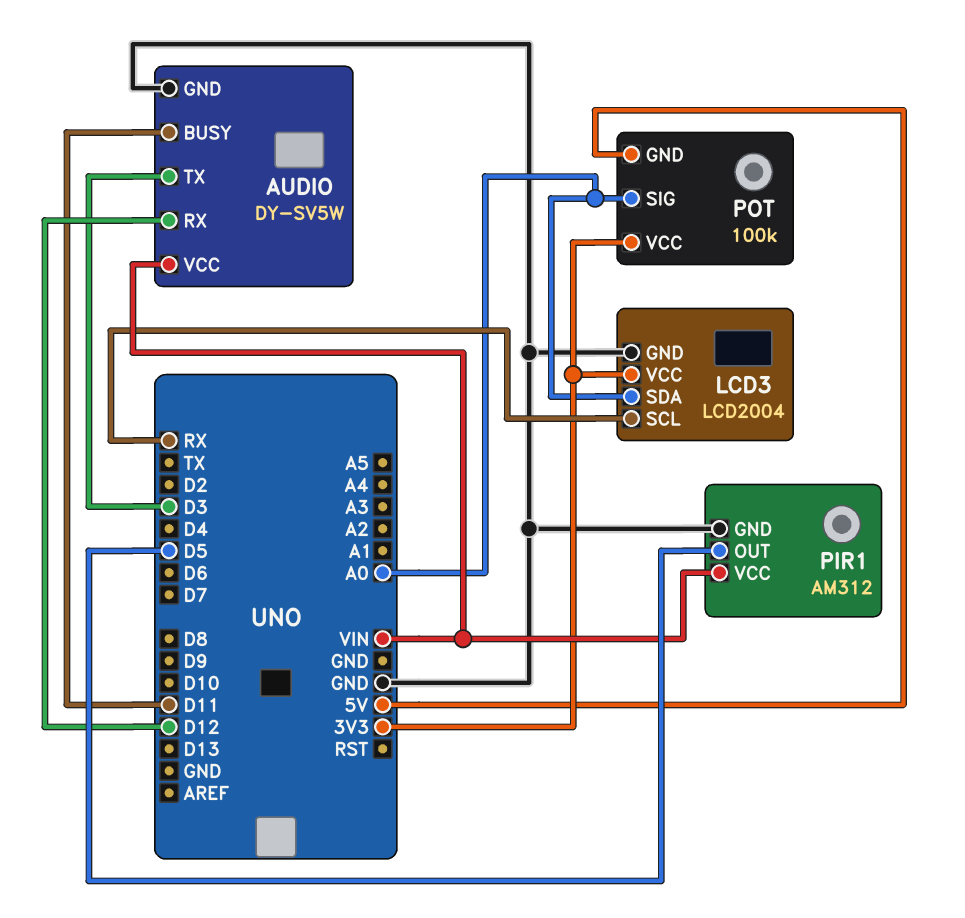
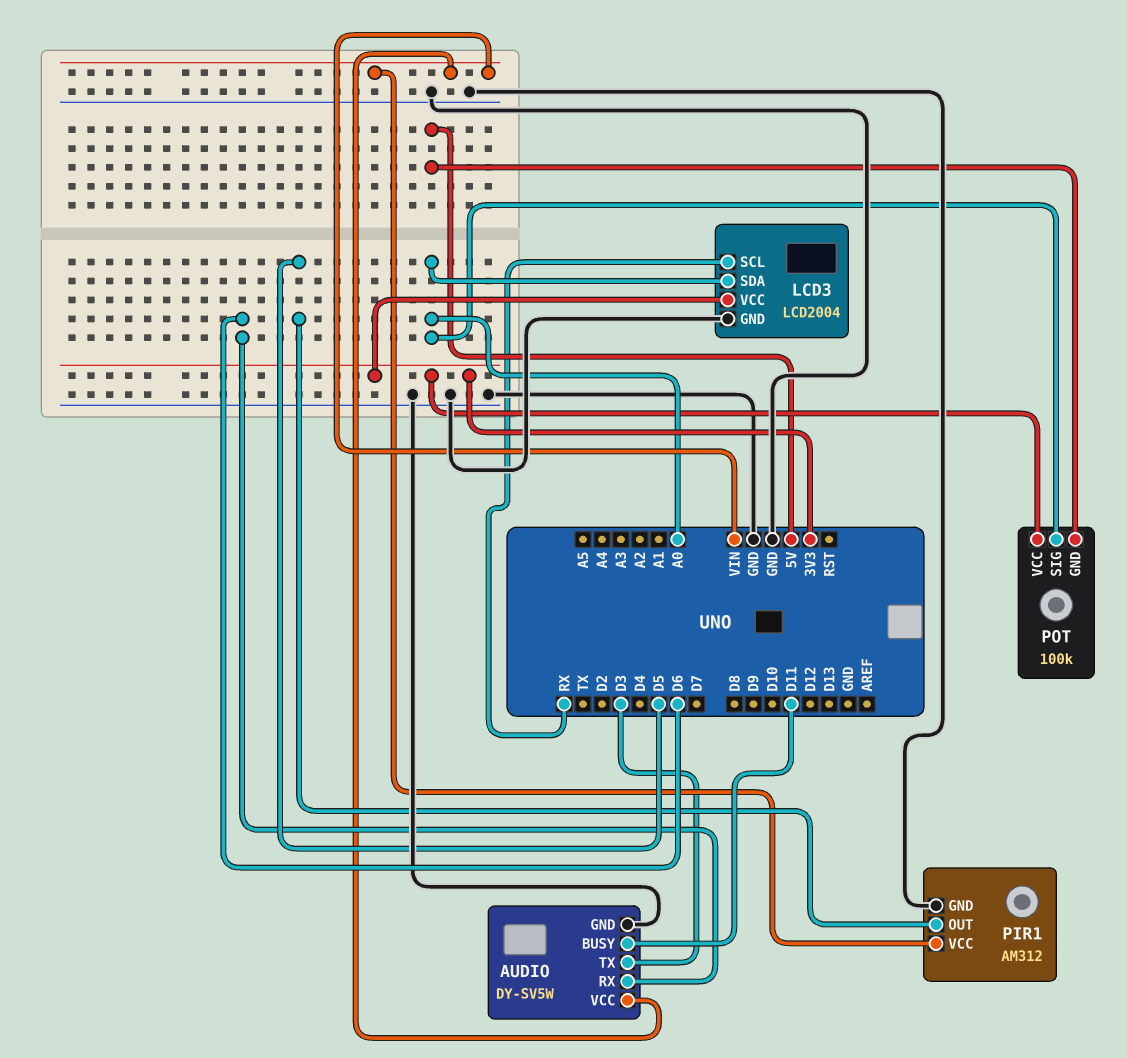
AUDIO pin RX: D12 -> D6

